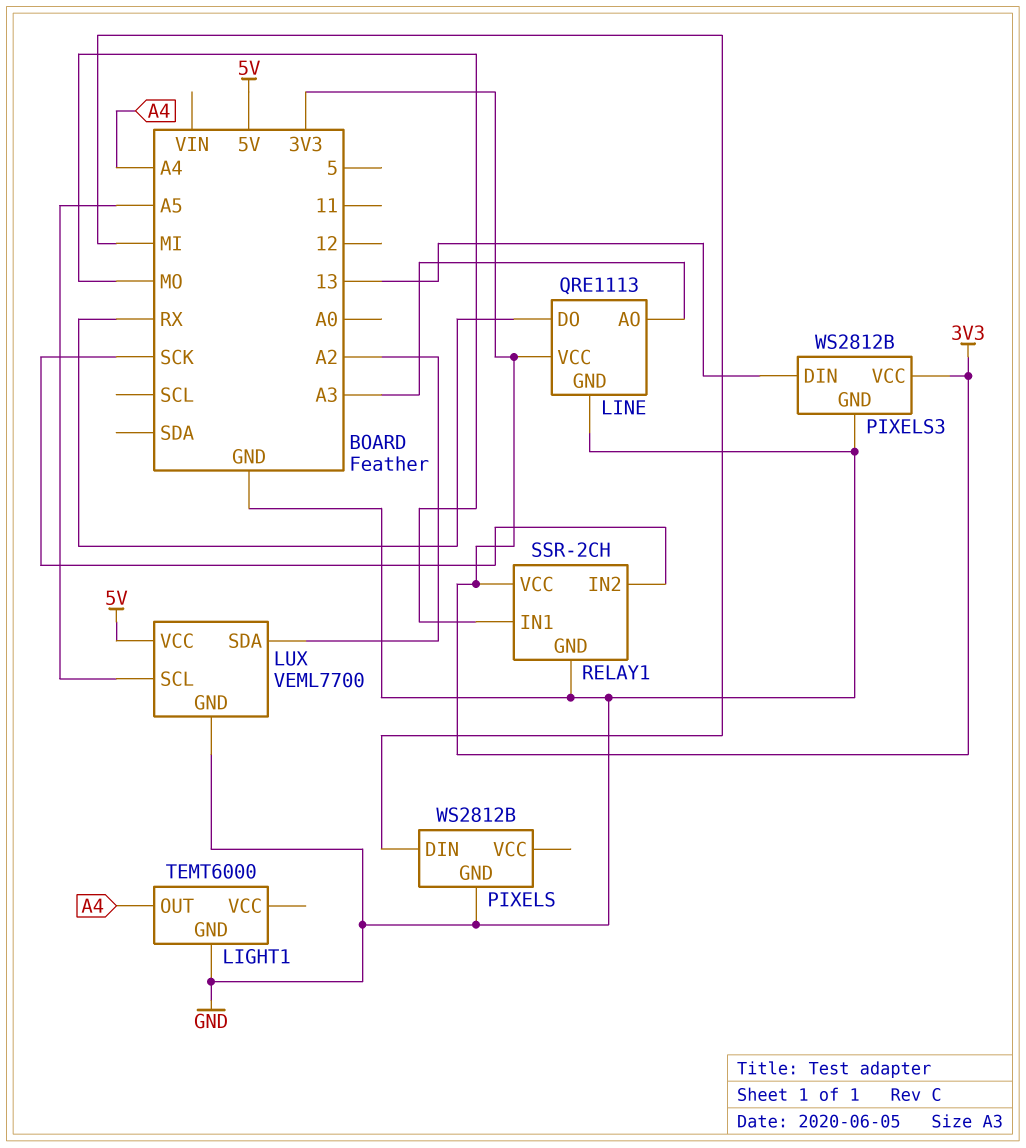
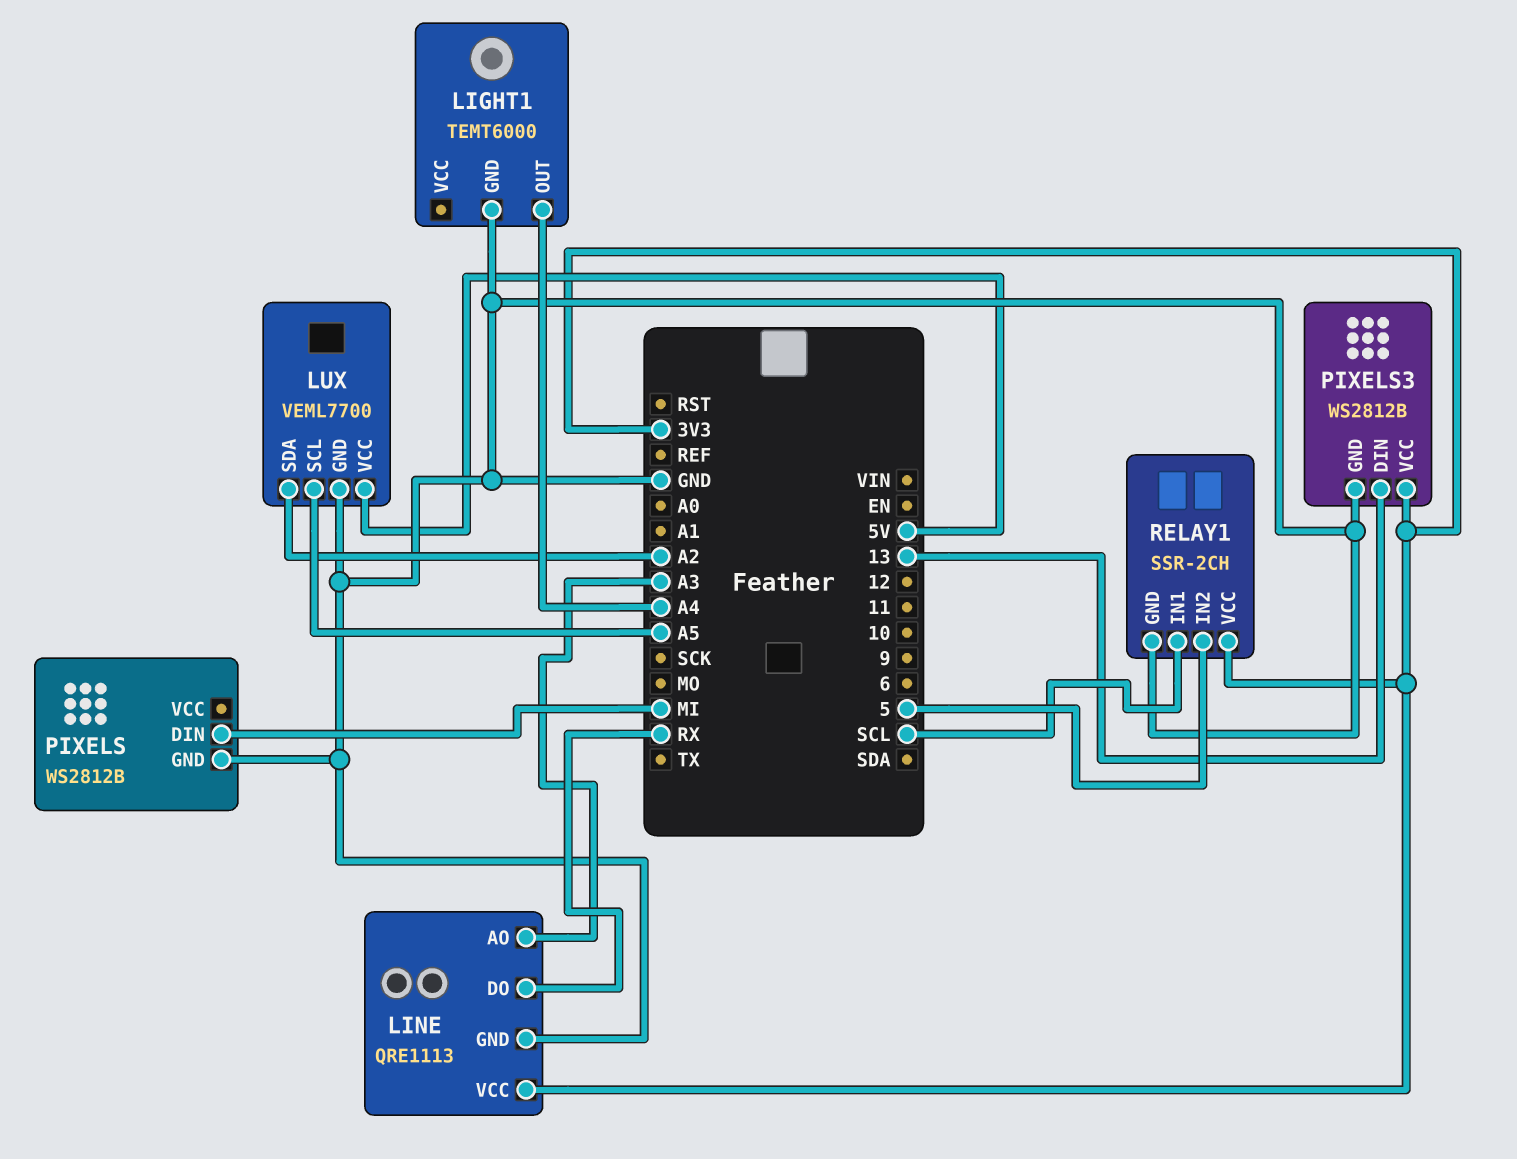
RELAY1 pin IN1: MO -> SCL
RELAY1 pin IN2: SCK -> 5

